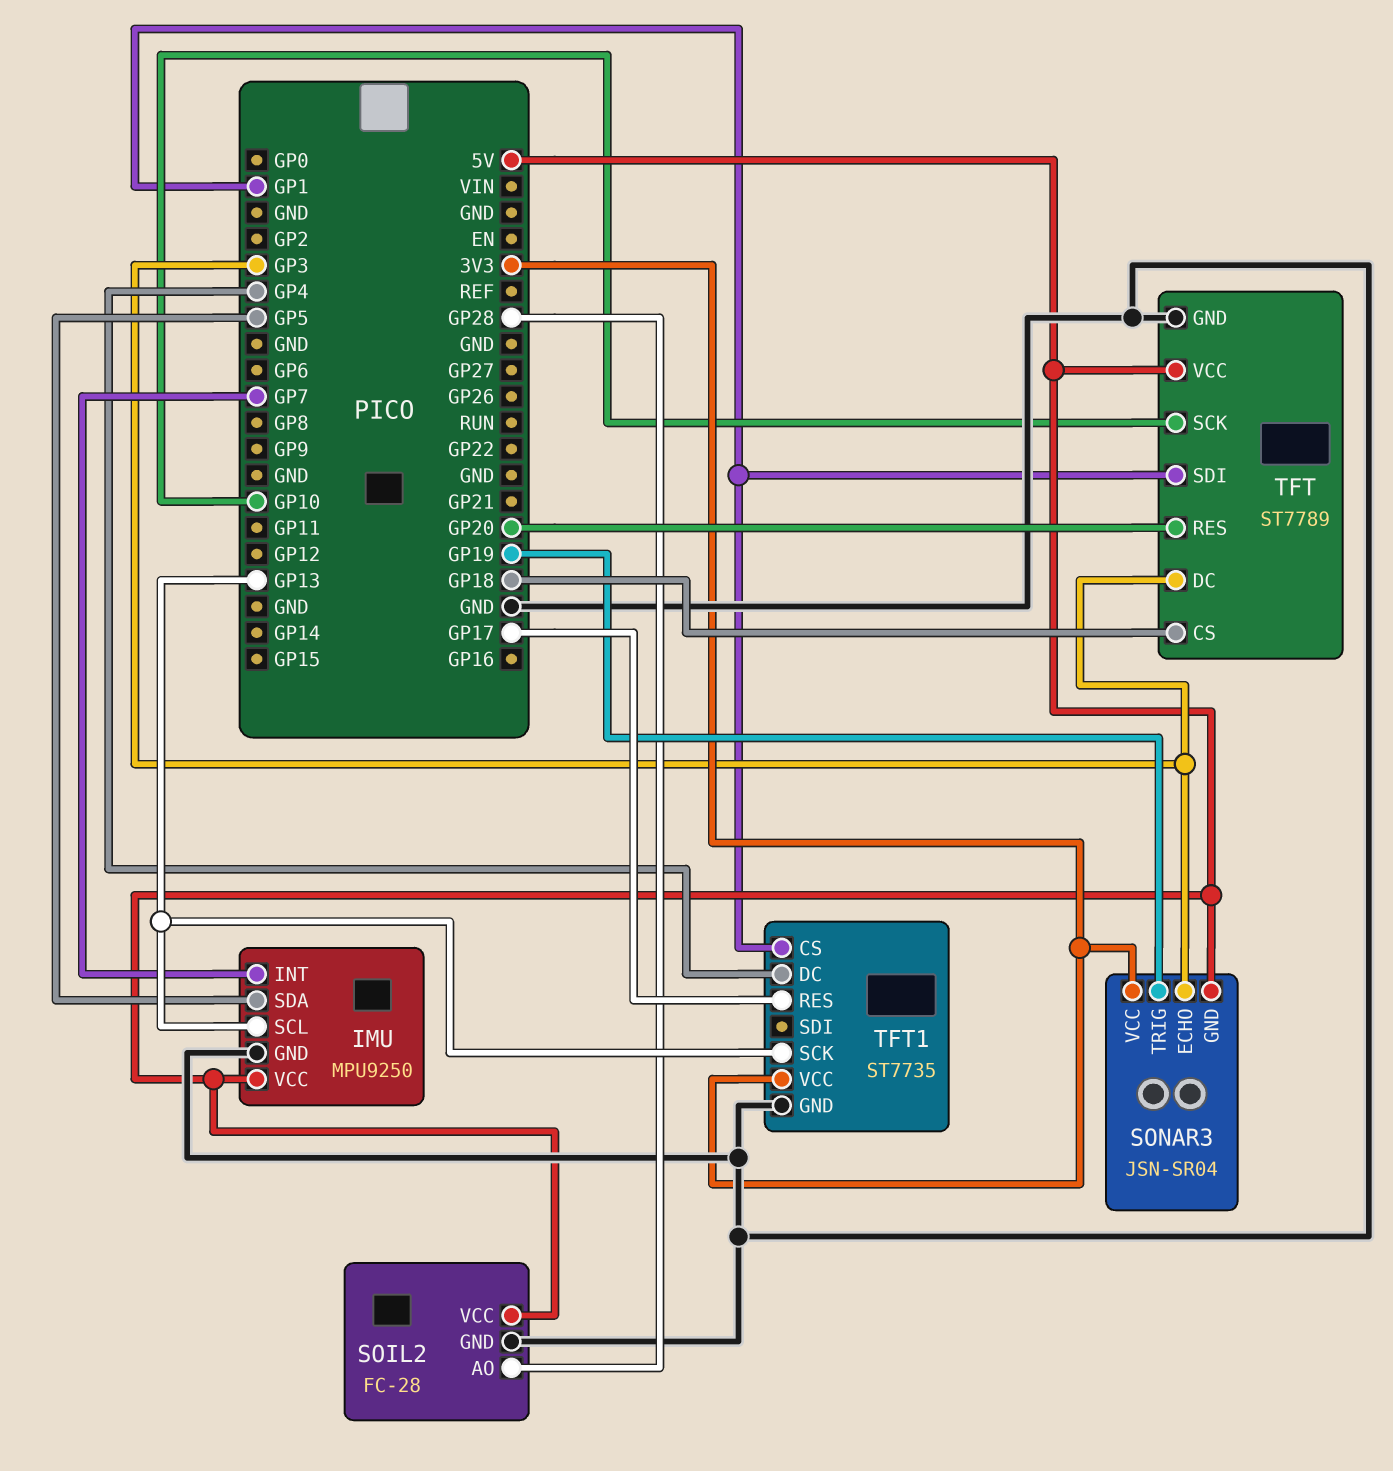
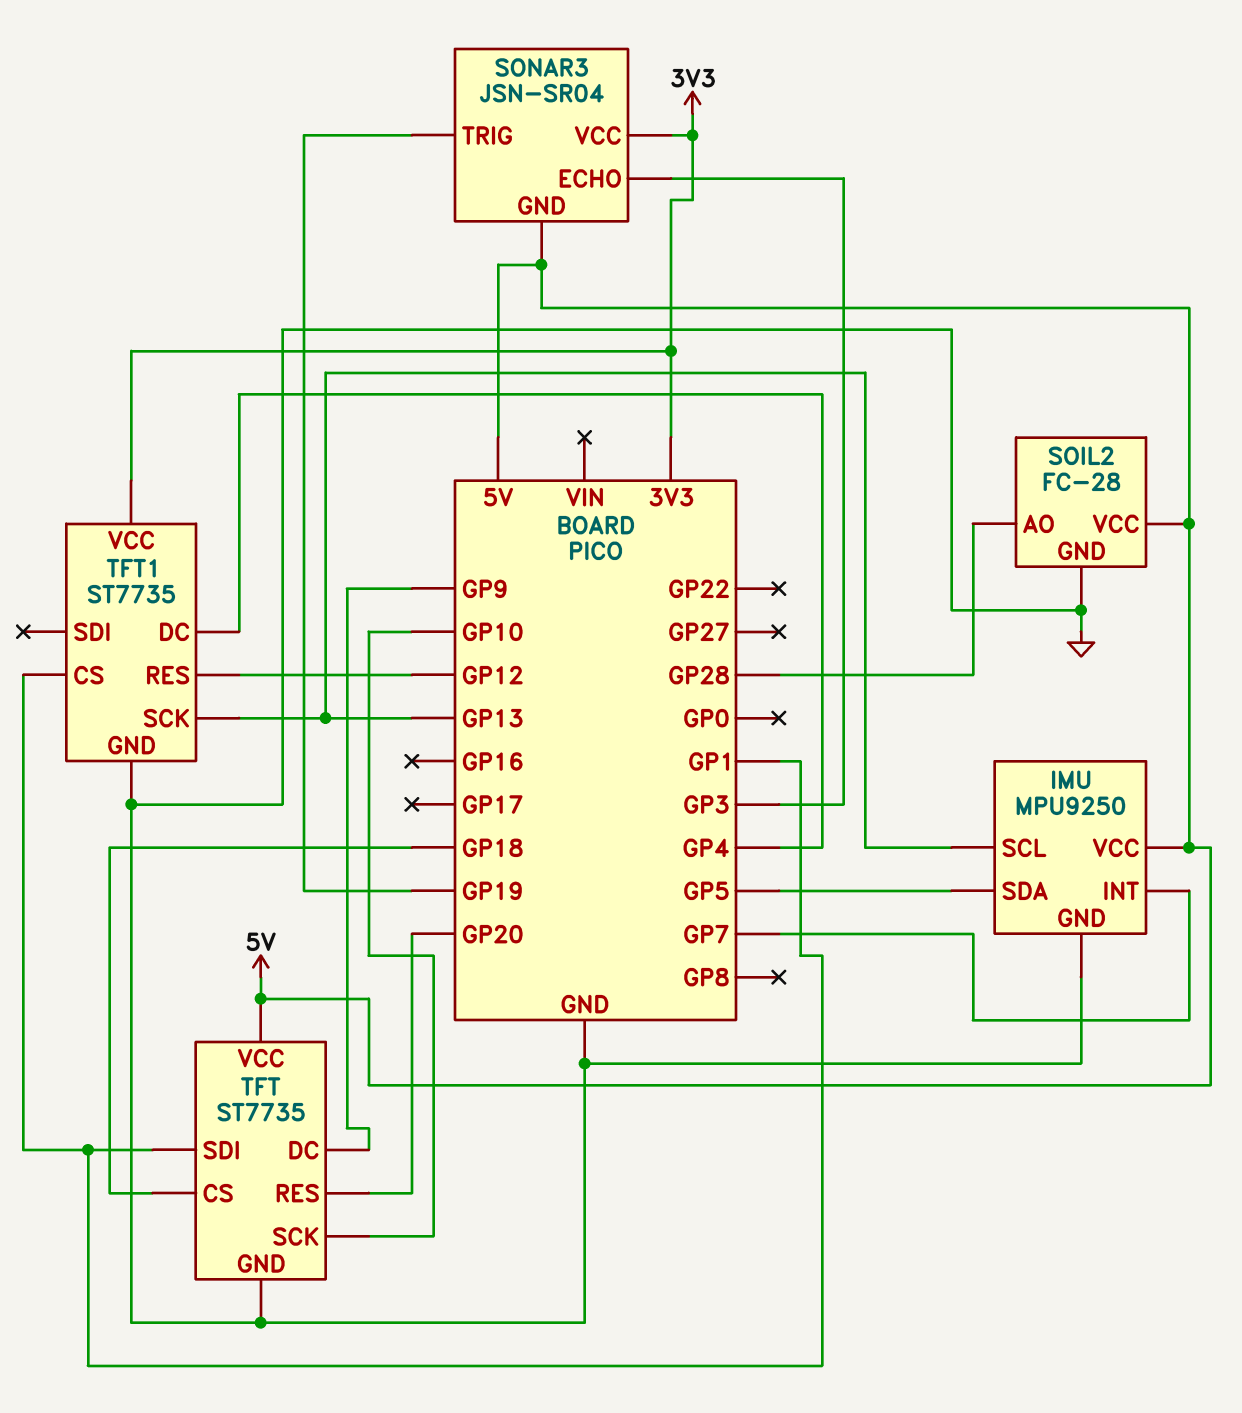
TFT: ST7789 -> ST7735
TFT pin DC: GP3 -> GP9
TFT1 pin RES: GP17 -> GP12

